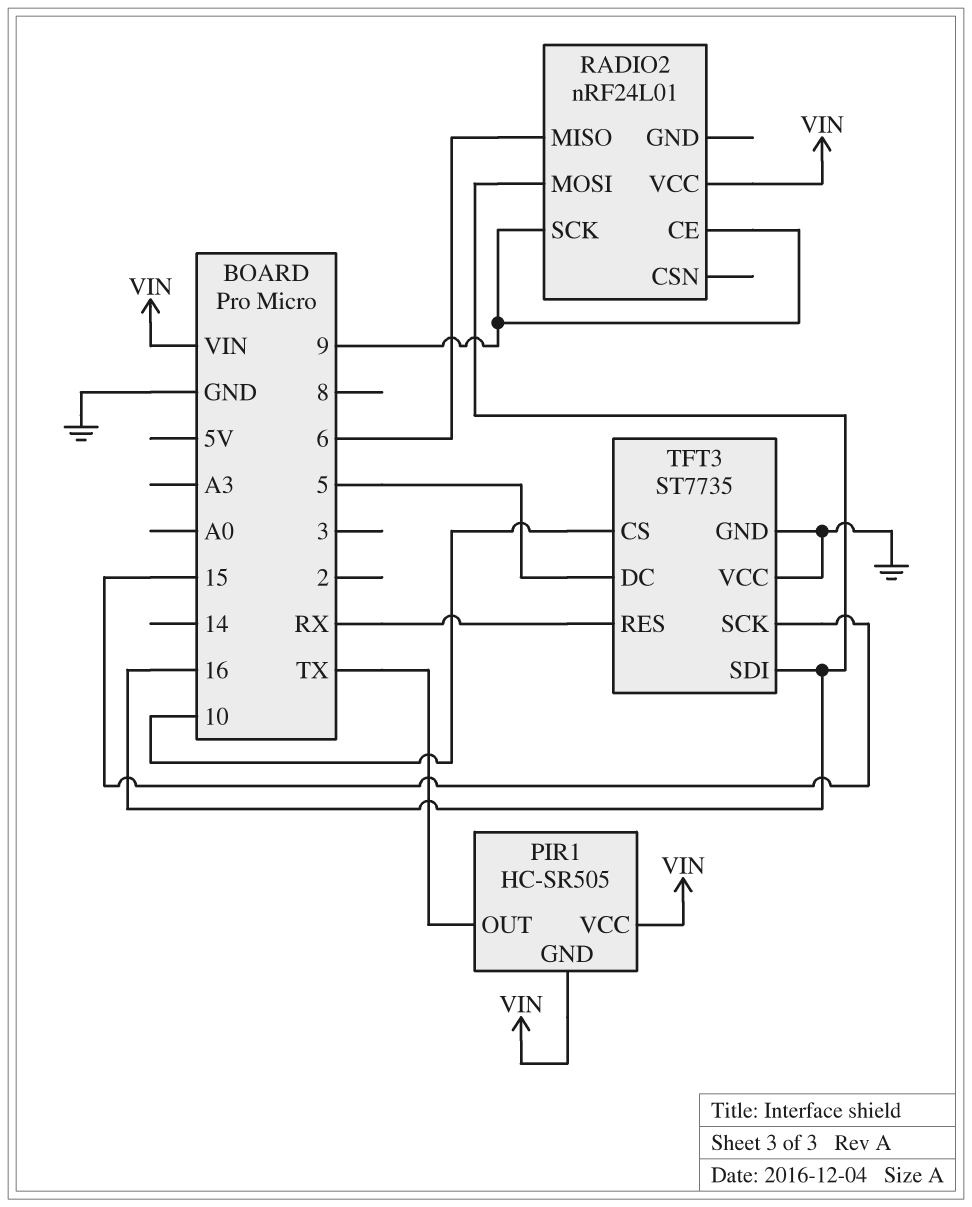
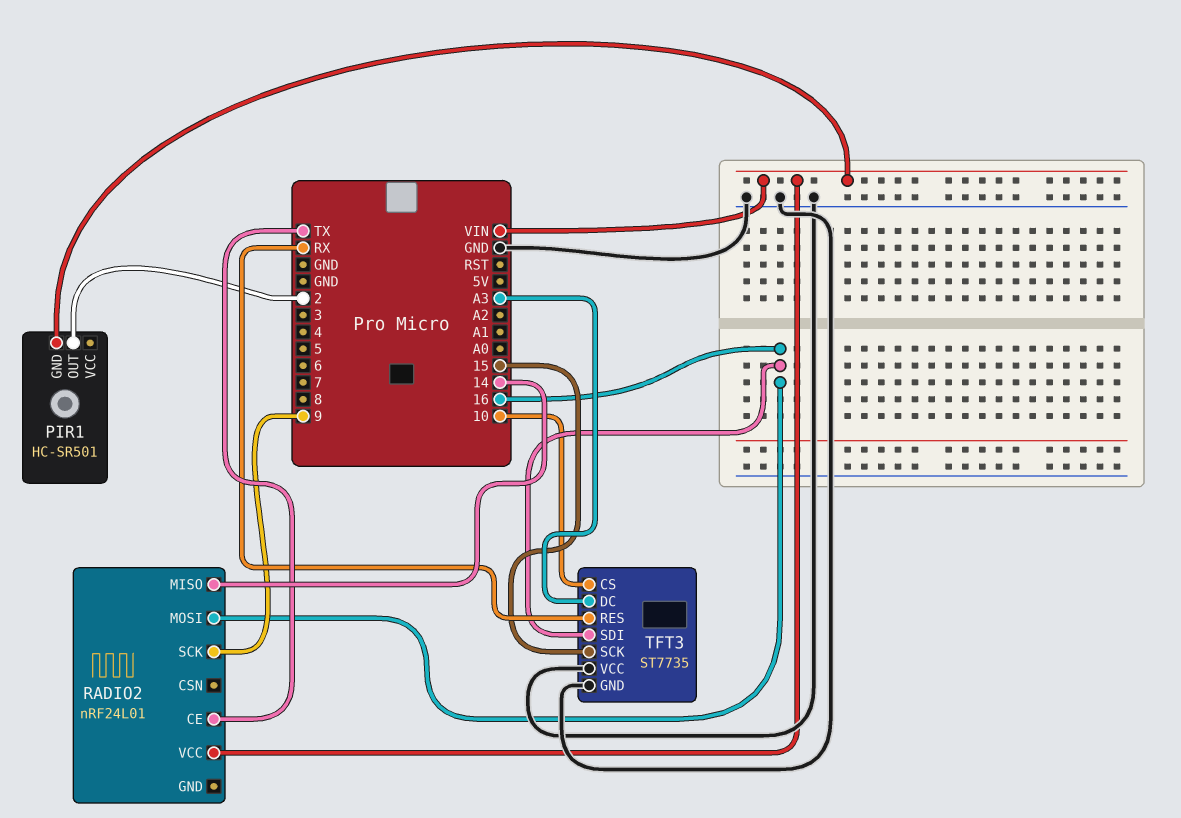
PIR1: HC-SR505 -> HC-SR501
PIR1 pin OUT: TX -> 2
PIR1 pin VCC: VIN -> none
RADIO2 pin CE: 9 -> TX
RADIO2 pin MISO: 6 -> 14
TFT3 pin DC: 5 -> A3

